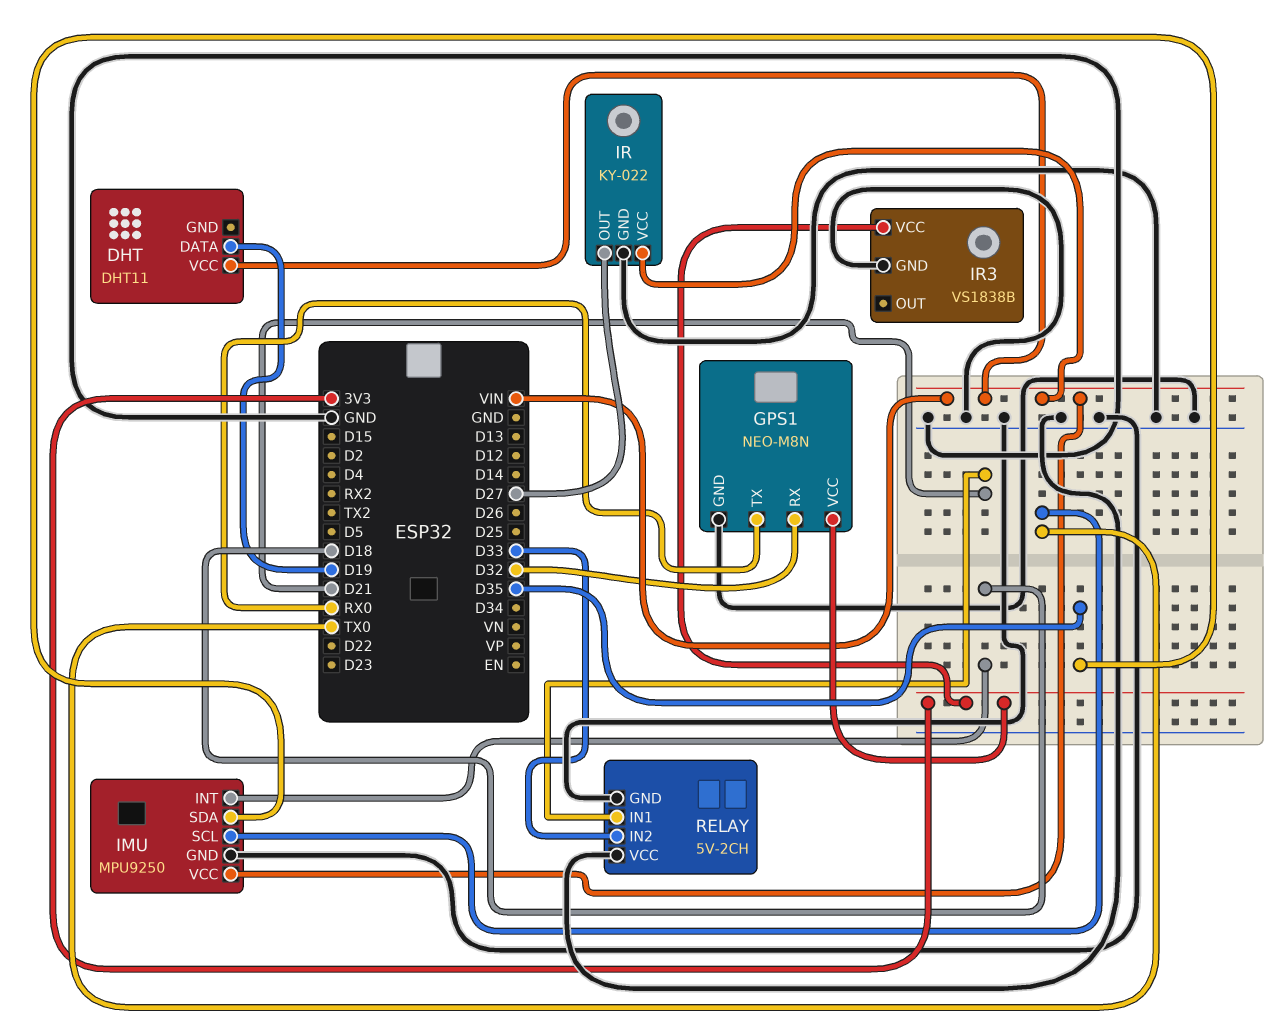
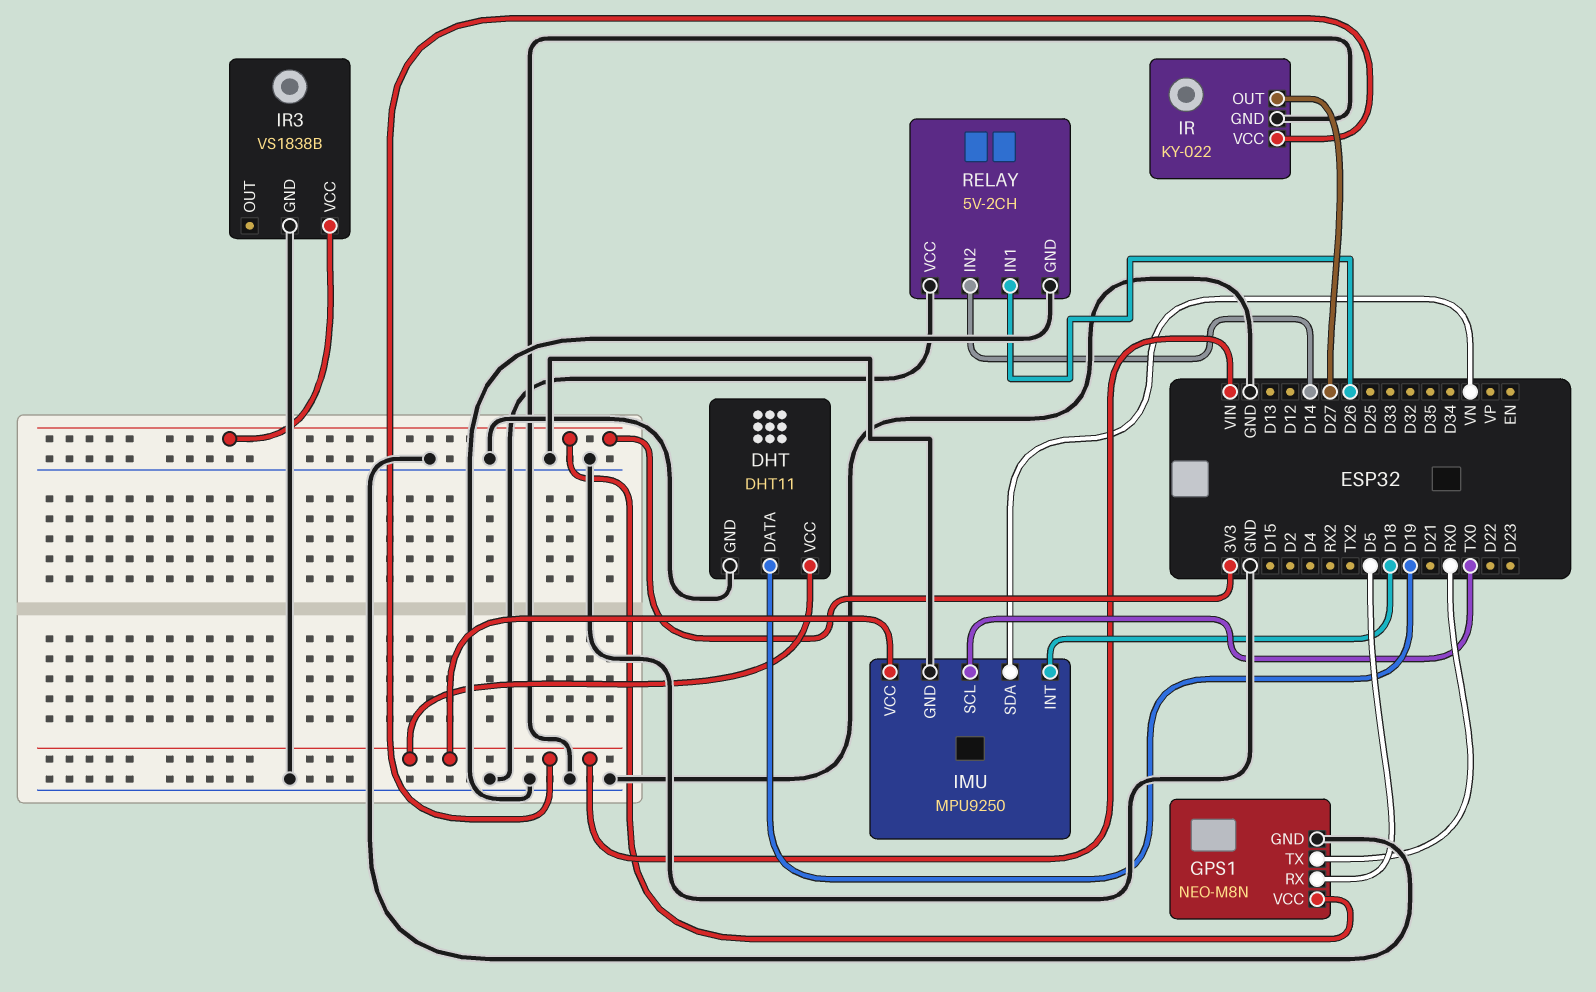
DHT pin GND: none -> GND
GPS1 pin RX: D32 -> D5
IMU pin SDA: D35 -> VN
RELAY pin IN1: D21 -> D26
RELAY pin IN2: D33 -> D14

